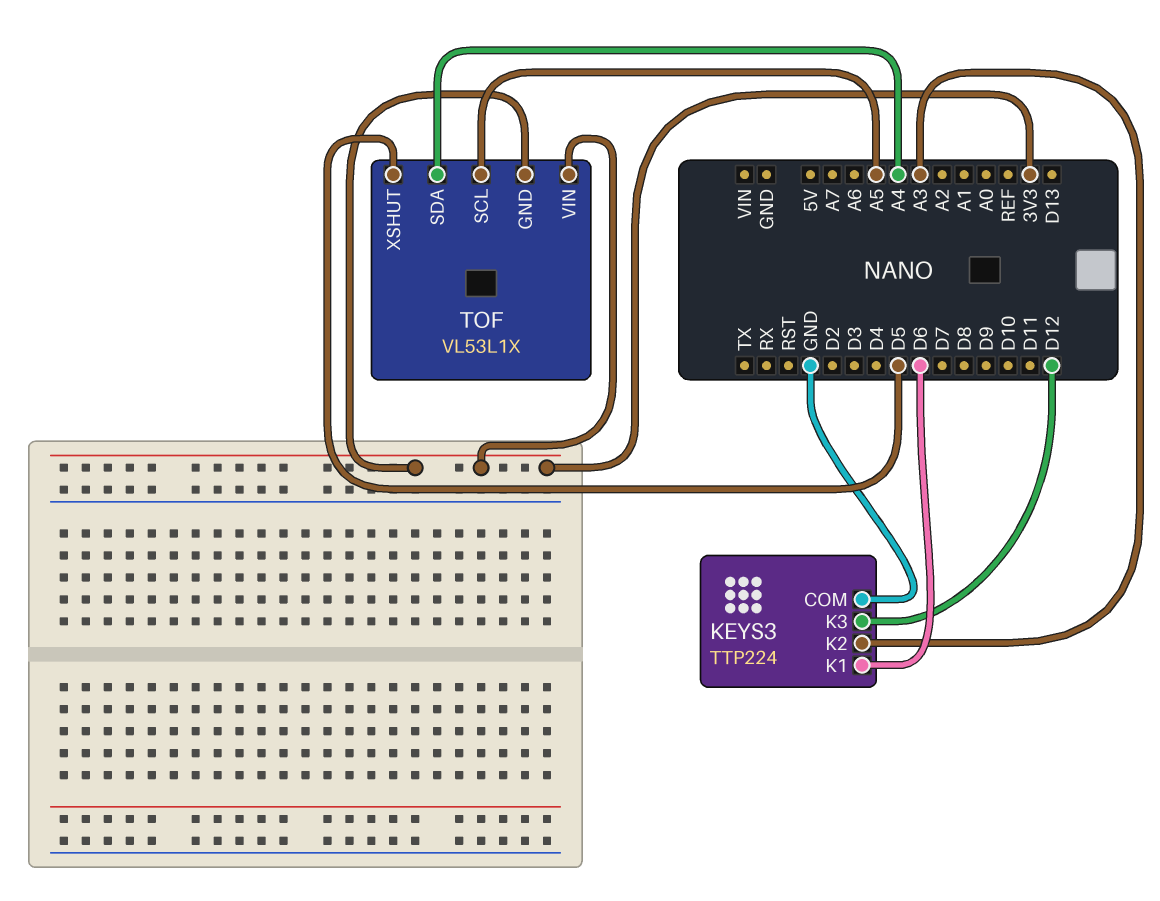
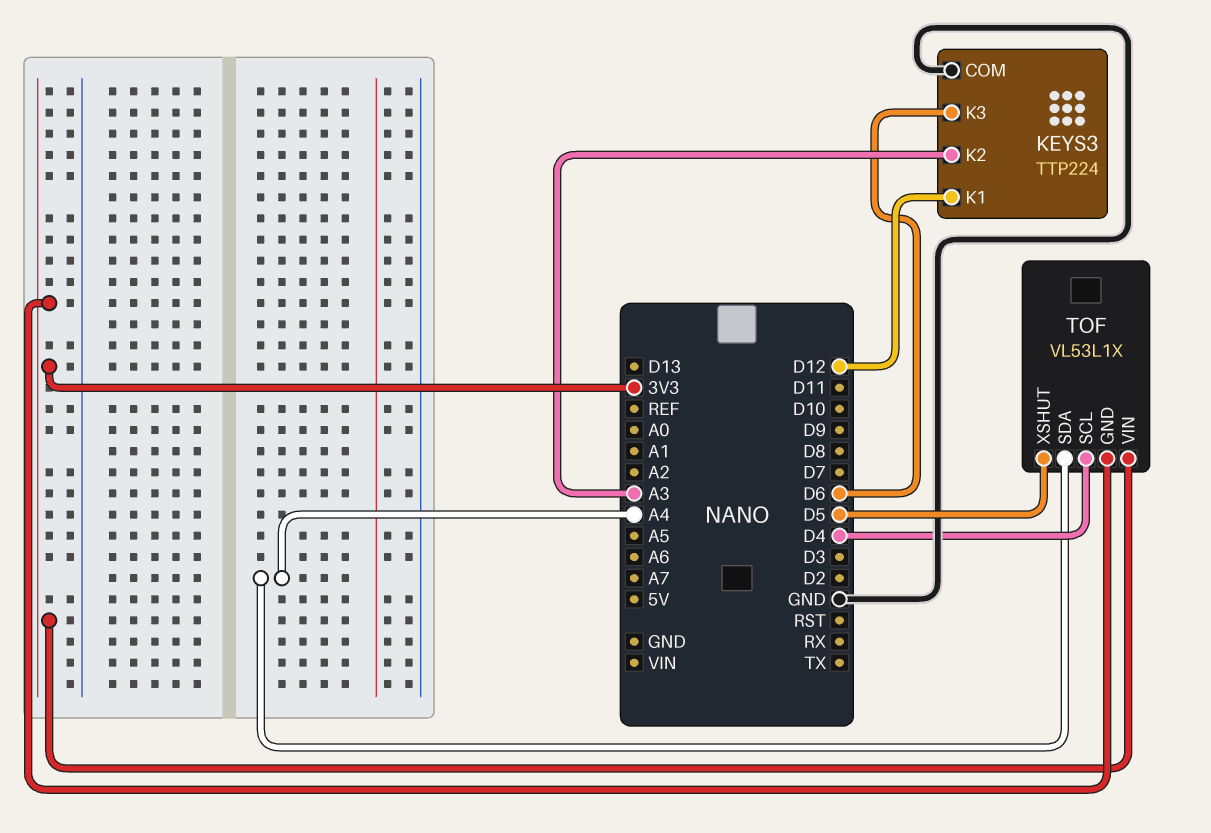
KEYS3 pin K1: D6 -> D12
KEYS3 pin K3: D12 -> D6
TOF pin SCL: A5 -> D4

